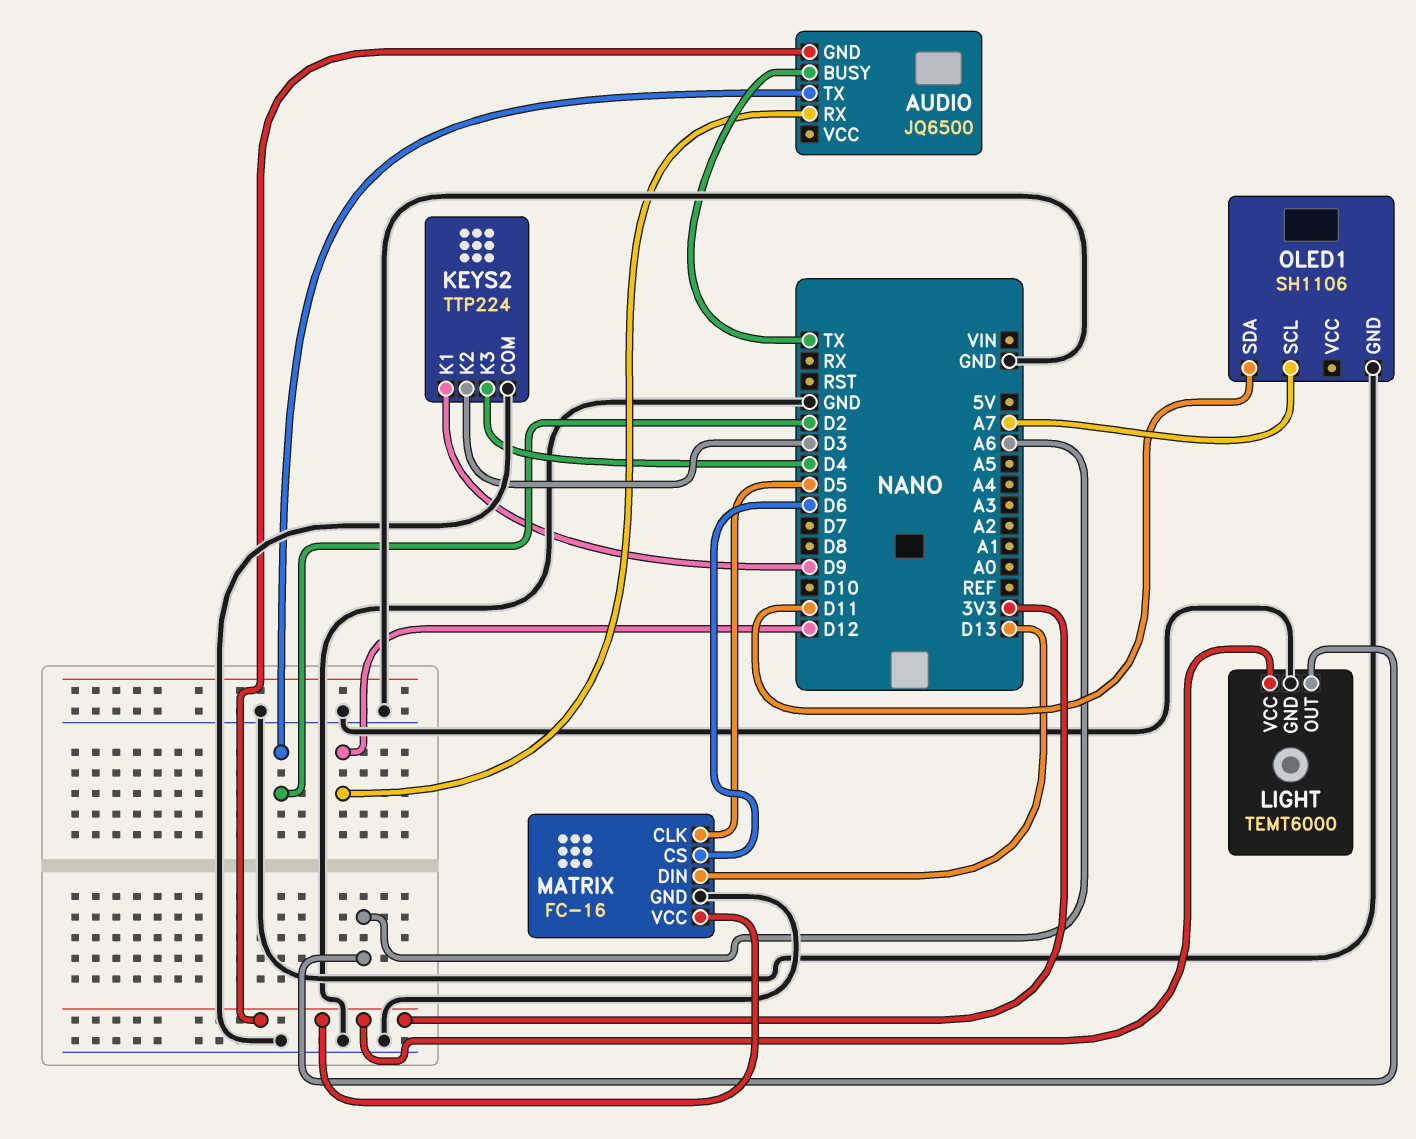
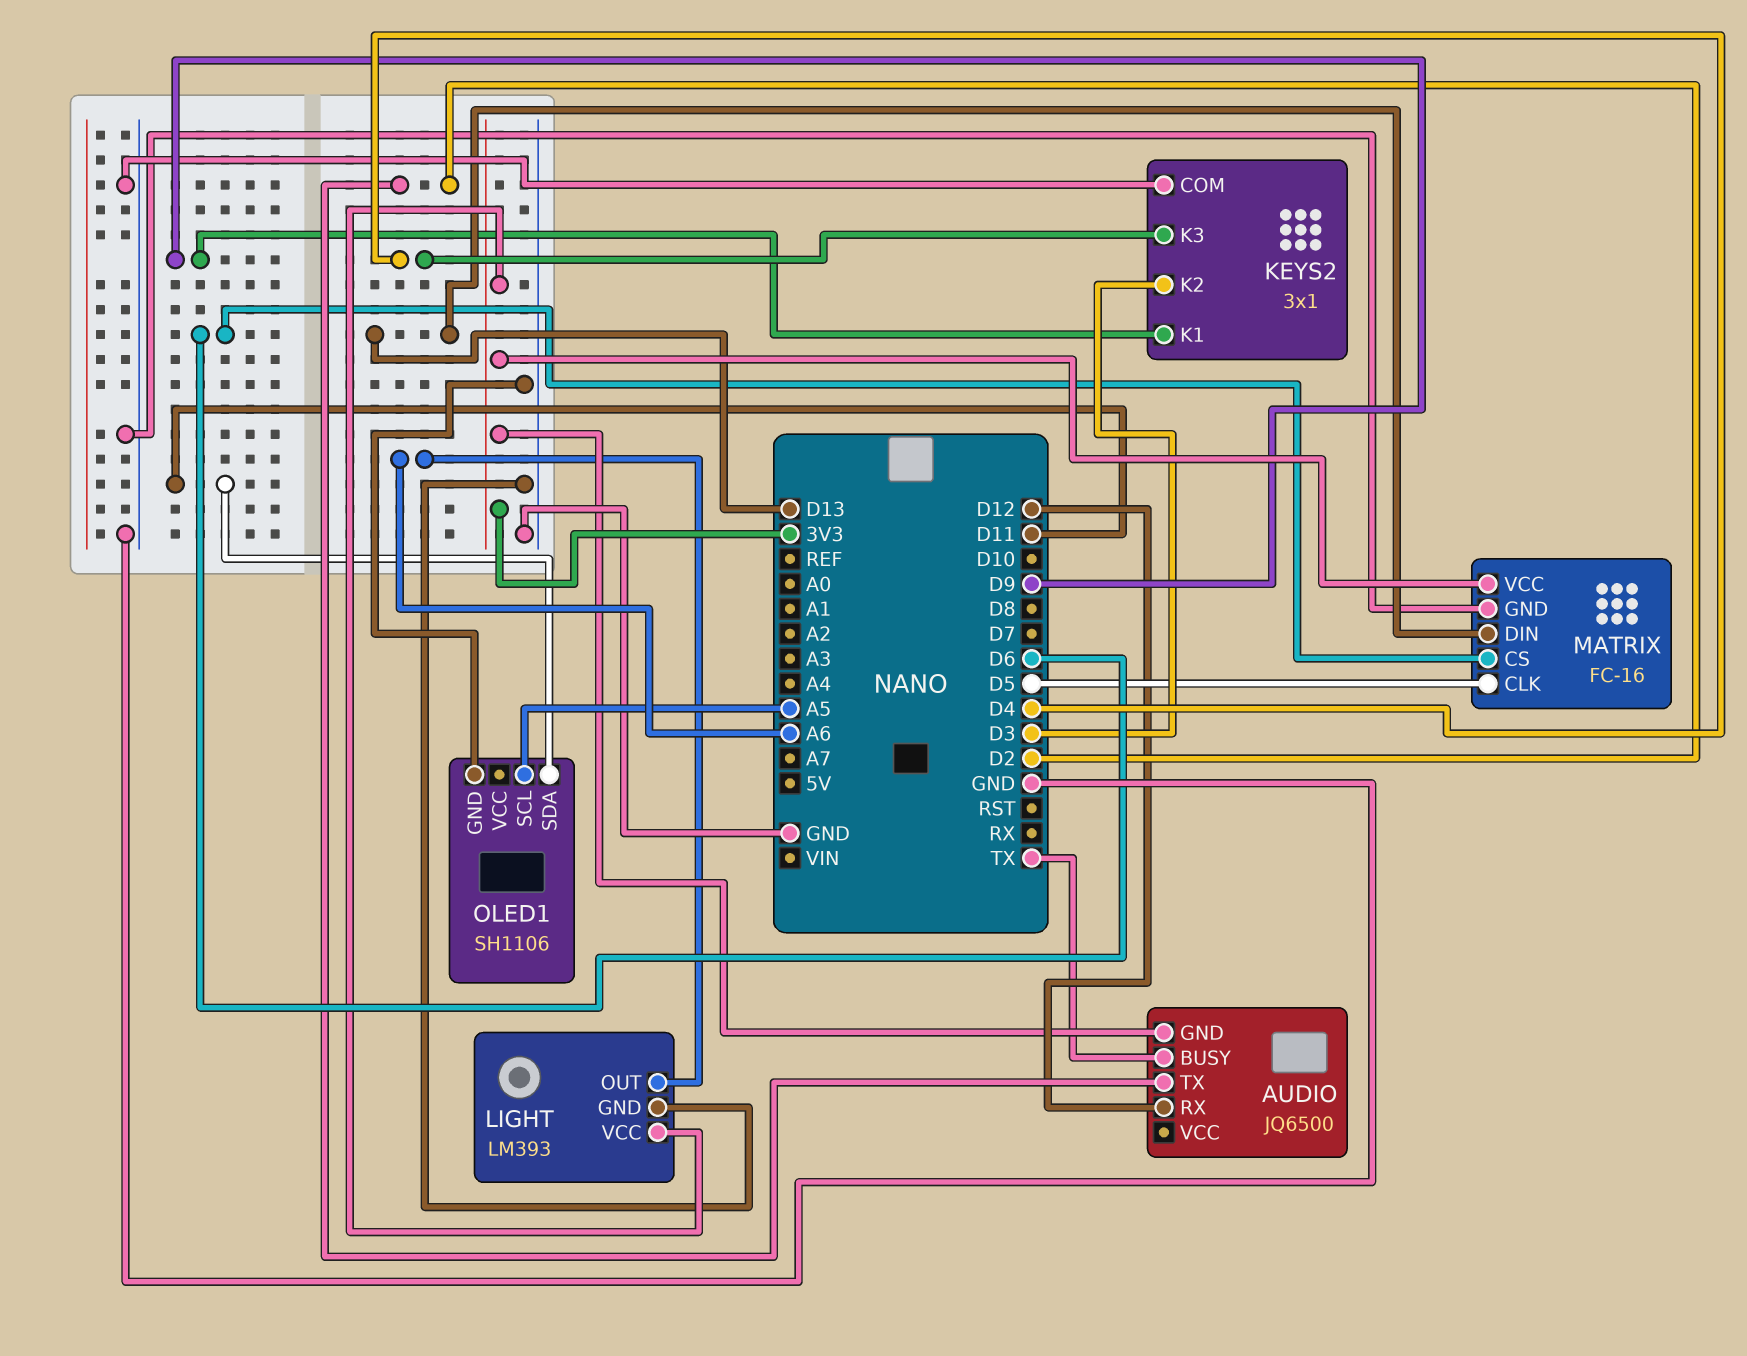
KEYS2: TTP224 -> 3x1
LIGHT: TEMT6000 -> LM393
OLED1 pin SCL: A7 -> A5

